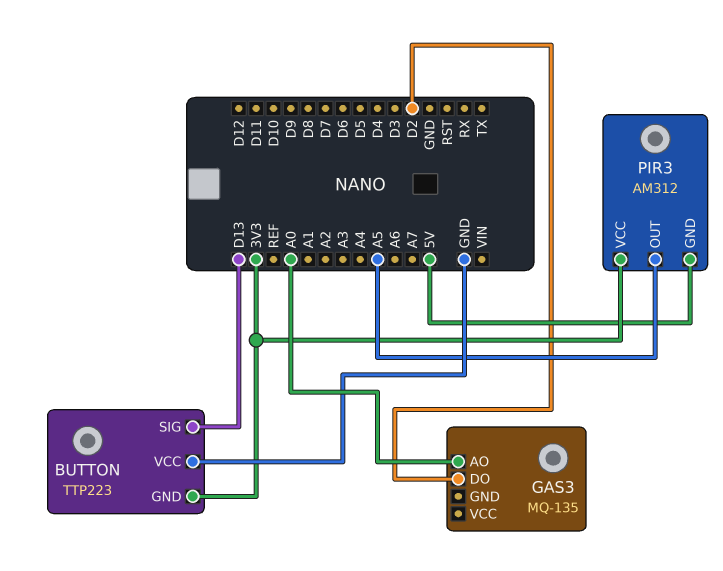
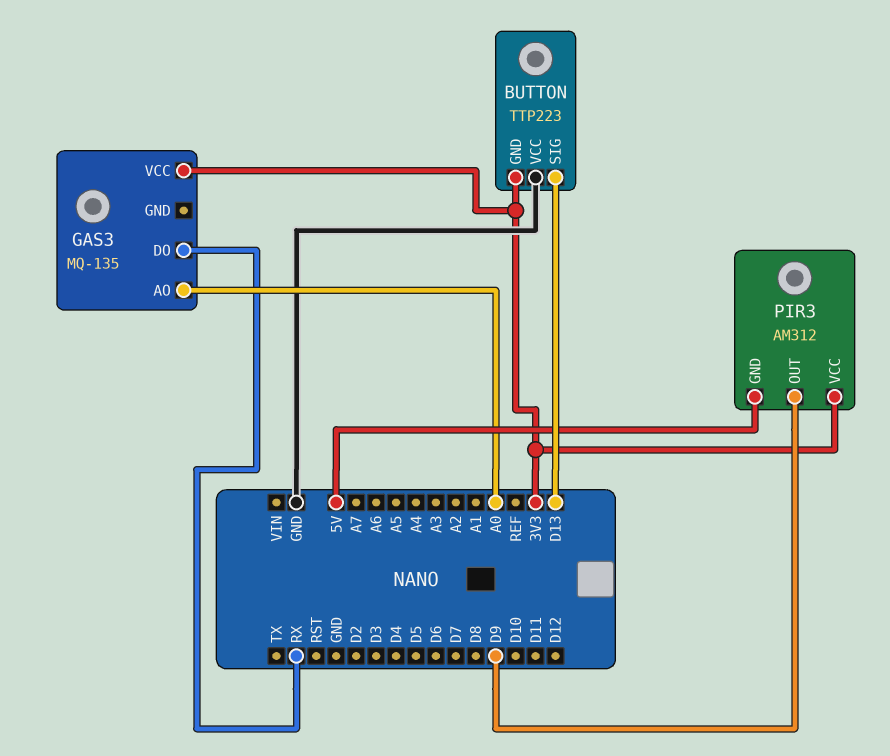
GAS3 pin DO: D2 -> RX
GAS3 pin VCC: none -> 3V3
PIR3 pin OUT: A5 -> D9

